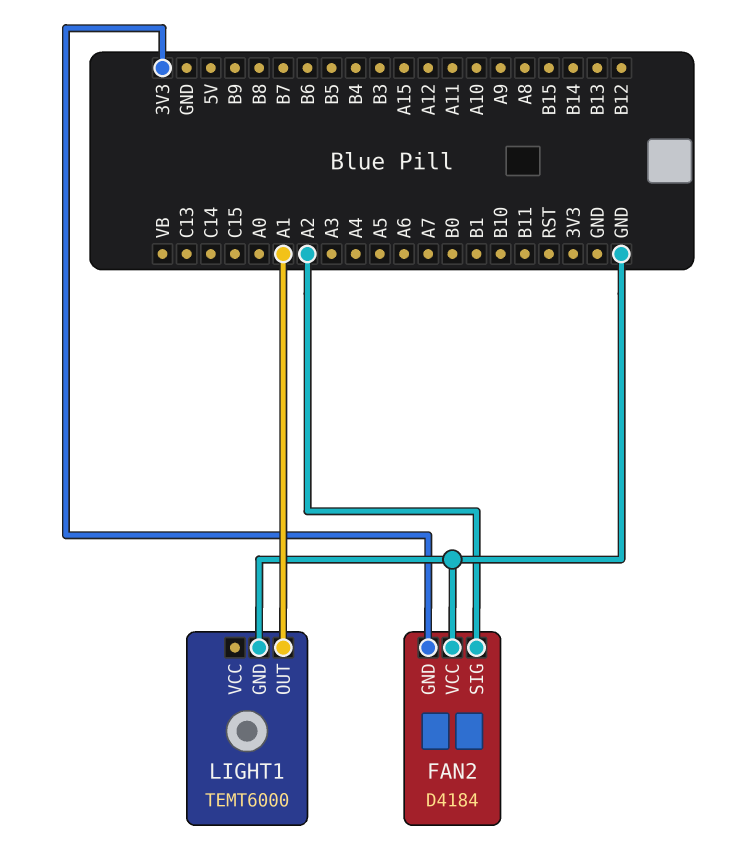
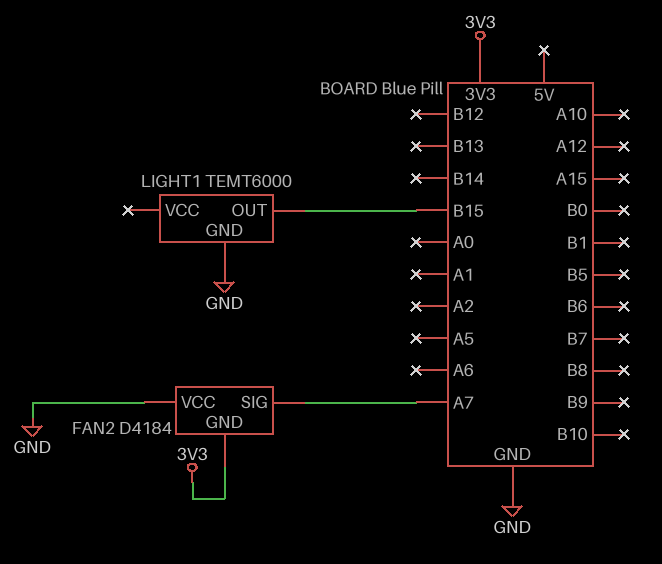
FAN2 pin SIG: A2 -> A7
LIGHT1 pin OUT: A1 -> B15

